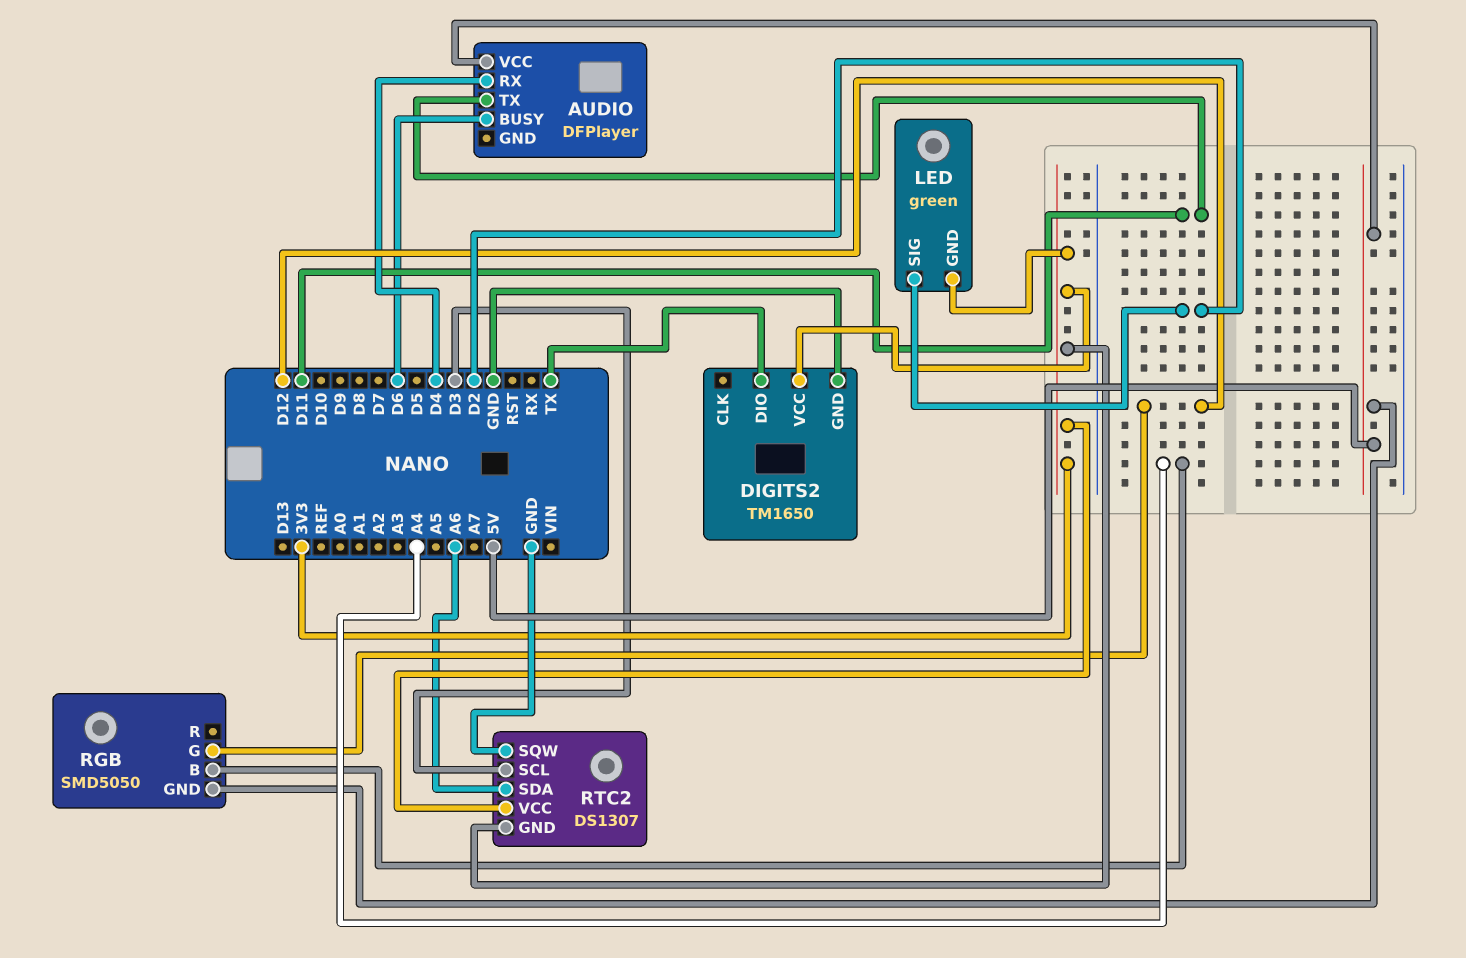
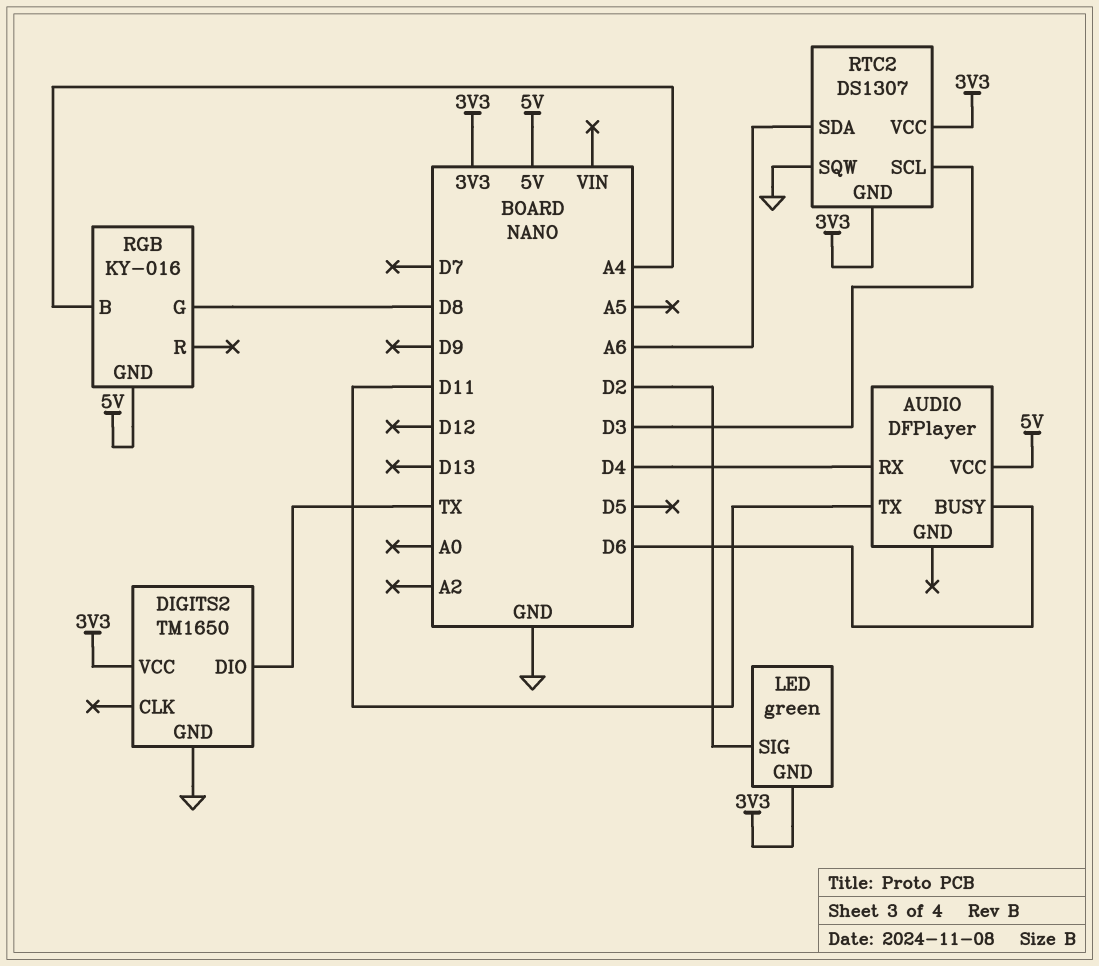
RGB: SMD5050 -> KY-016
RGB pin G: D12 -> D8

